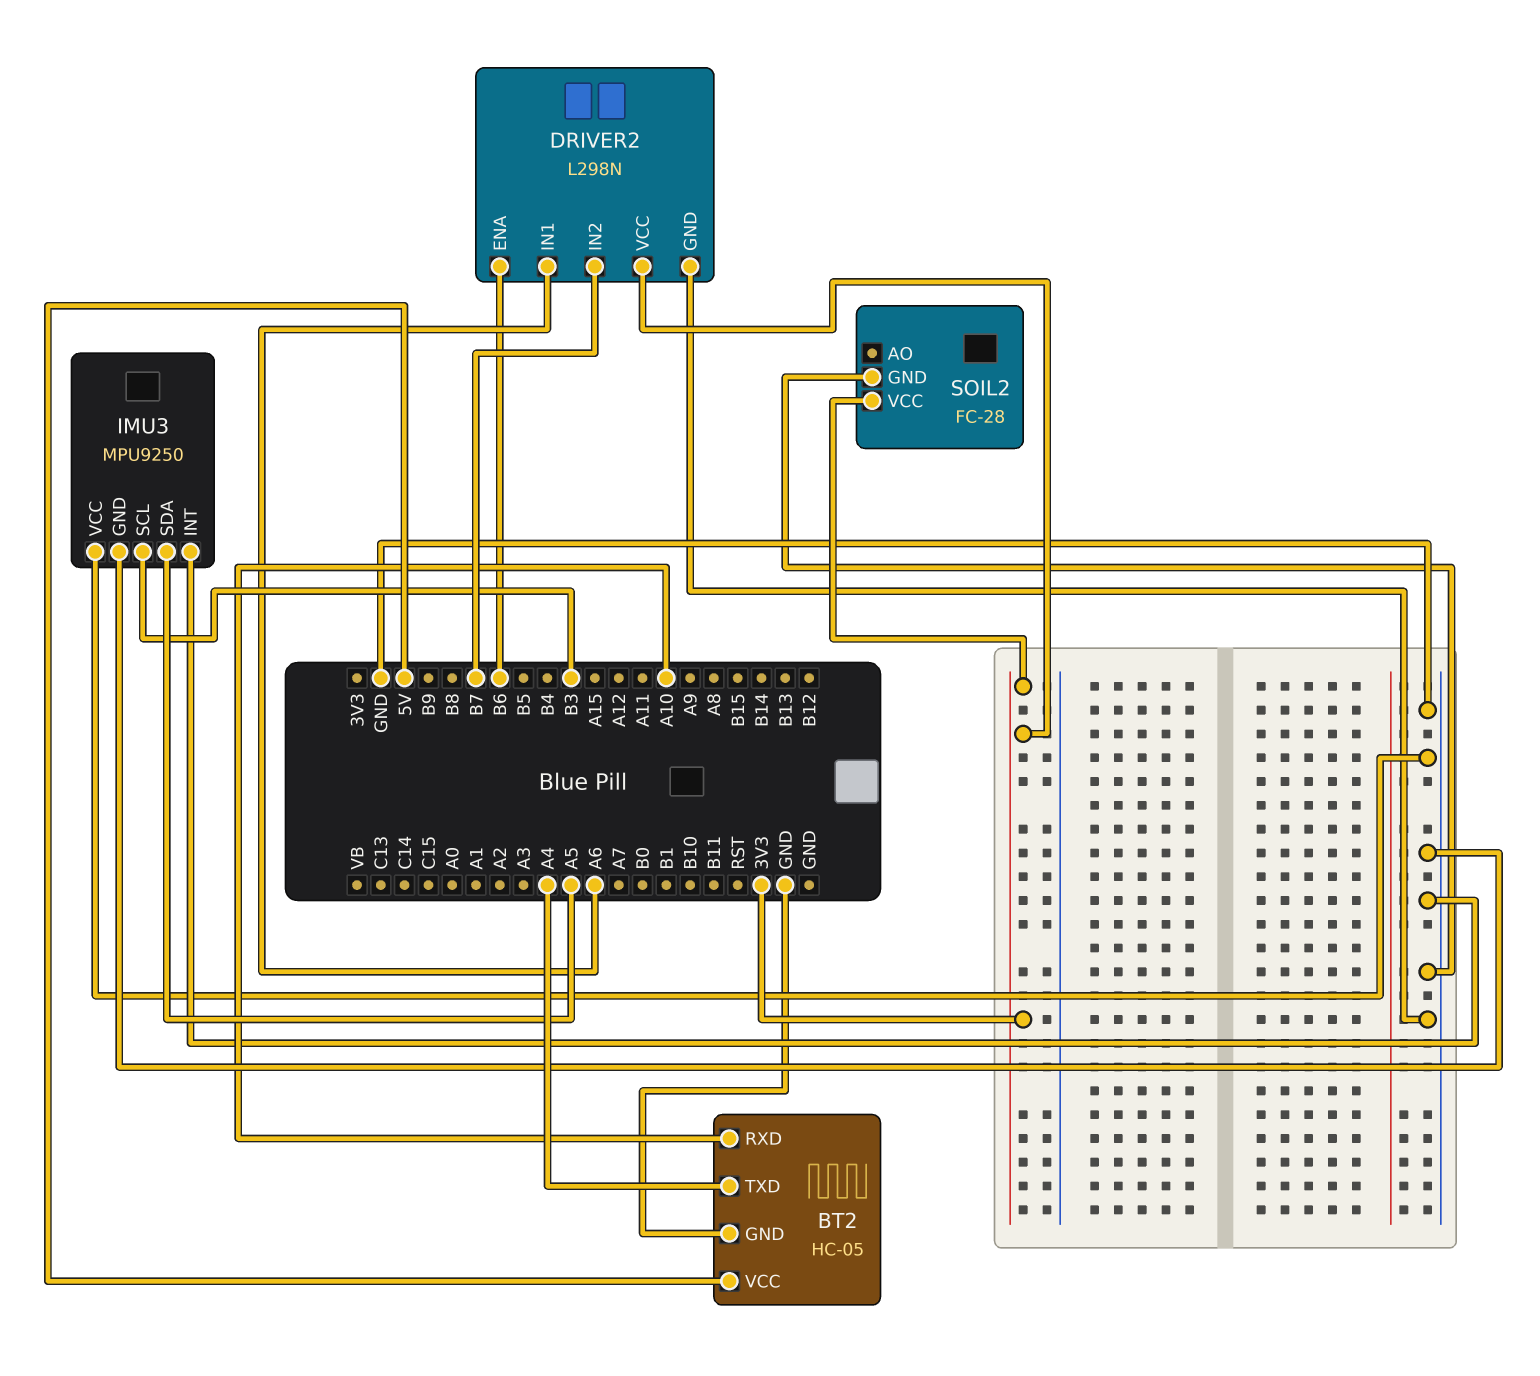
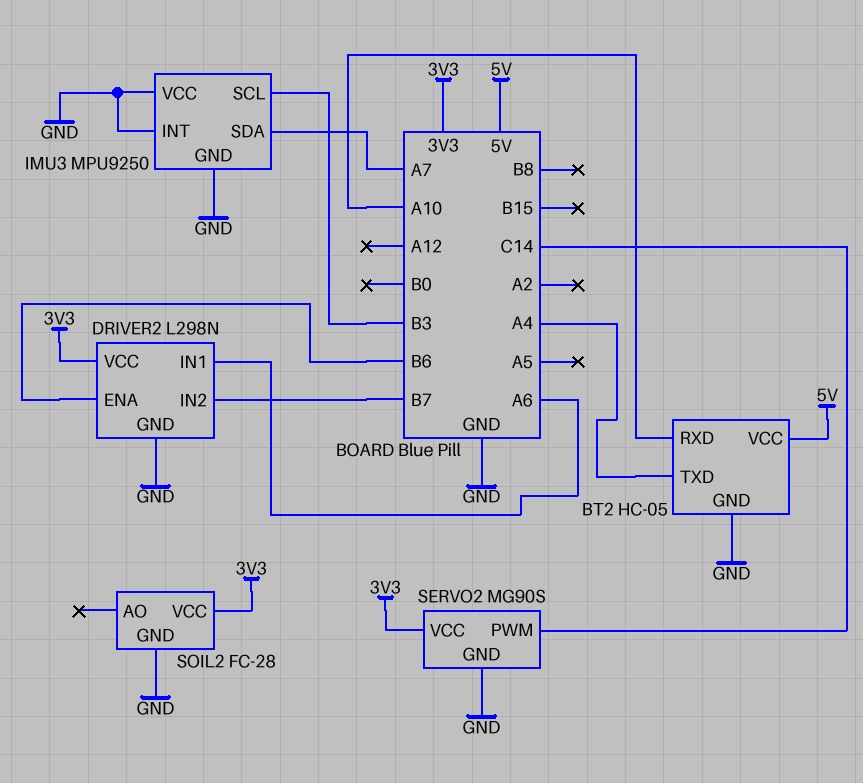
IMU3 pin SDA: A5 -> A7
SERVO2: none -> MG90S
SERVO2 pin GND: none -> GND
SERVO2 pin PWM: none -> C14
SERVO2 pin VCC: none -> 3V3

